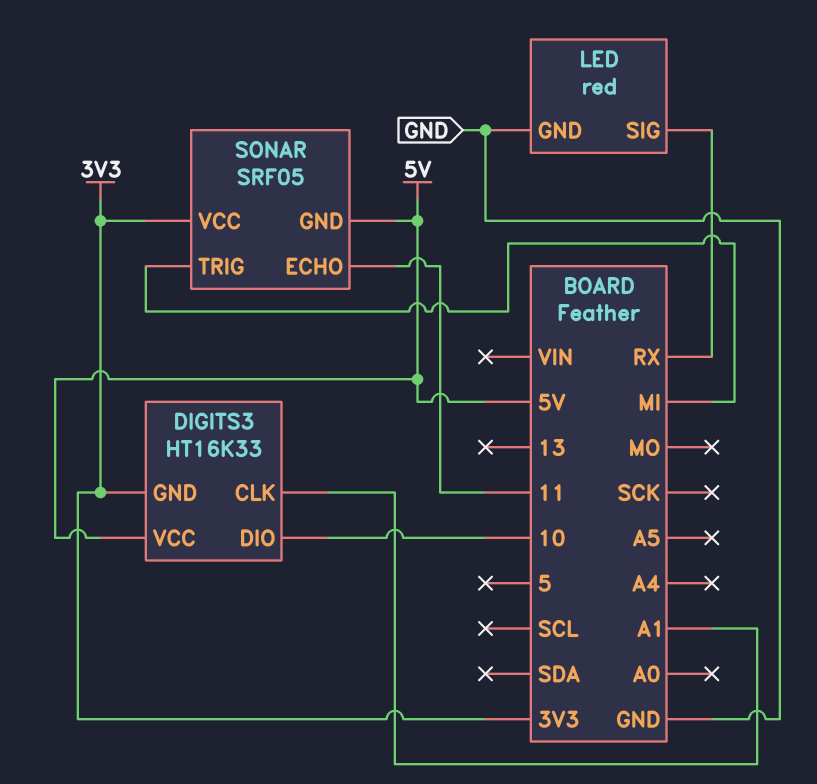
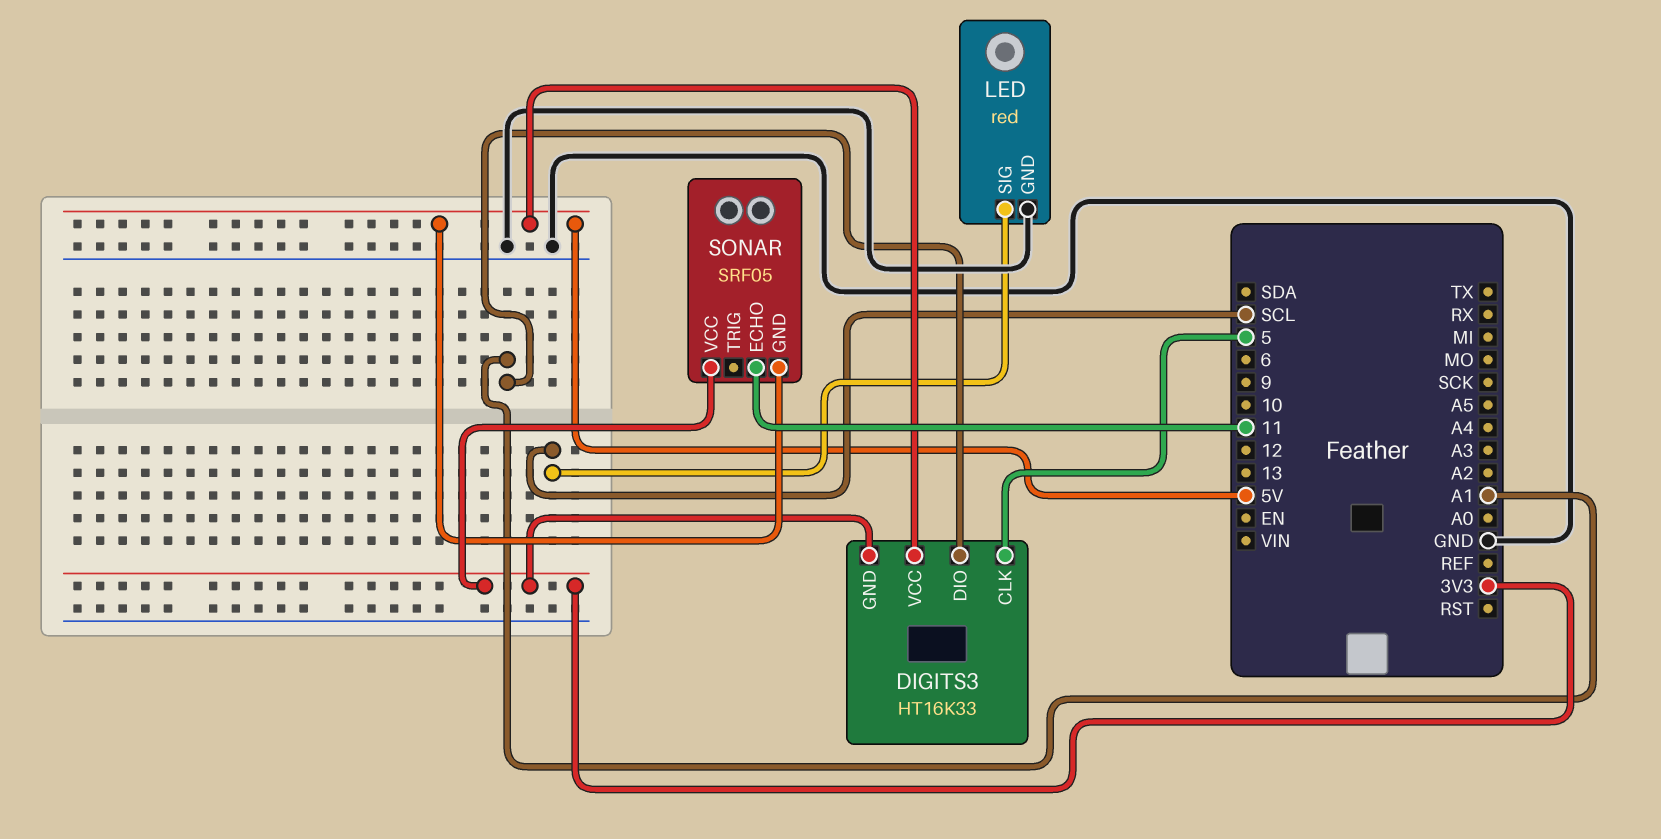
DIGITS3 pin CLK: A1 -> 5
DIGITS3 pin DIO: 10 -> A1
LED pin SIG: RX -> SCL
SONAR pin TRIG: MI -> none

